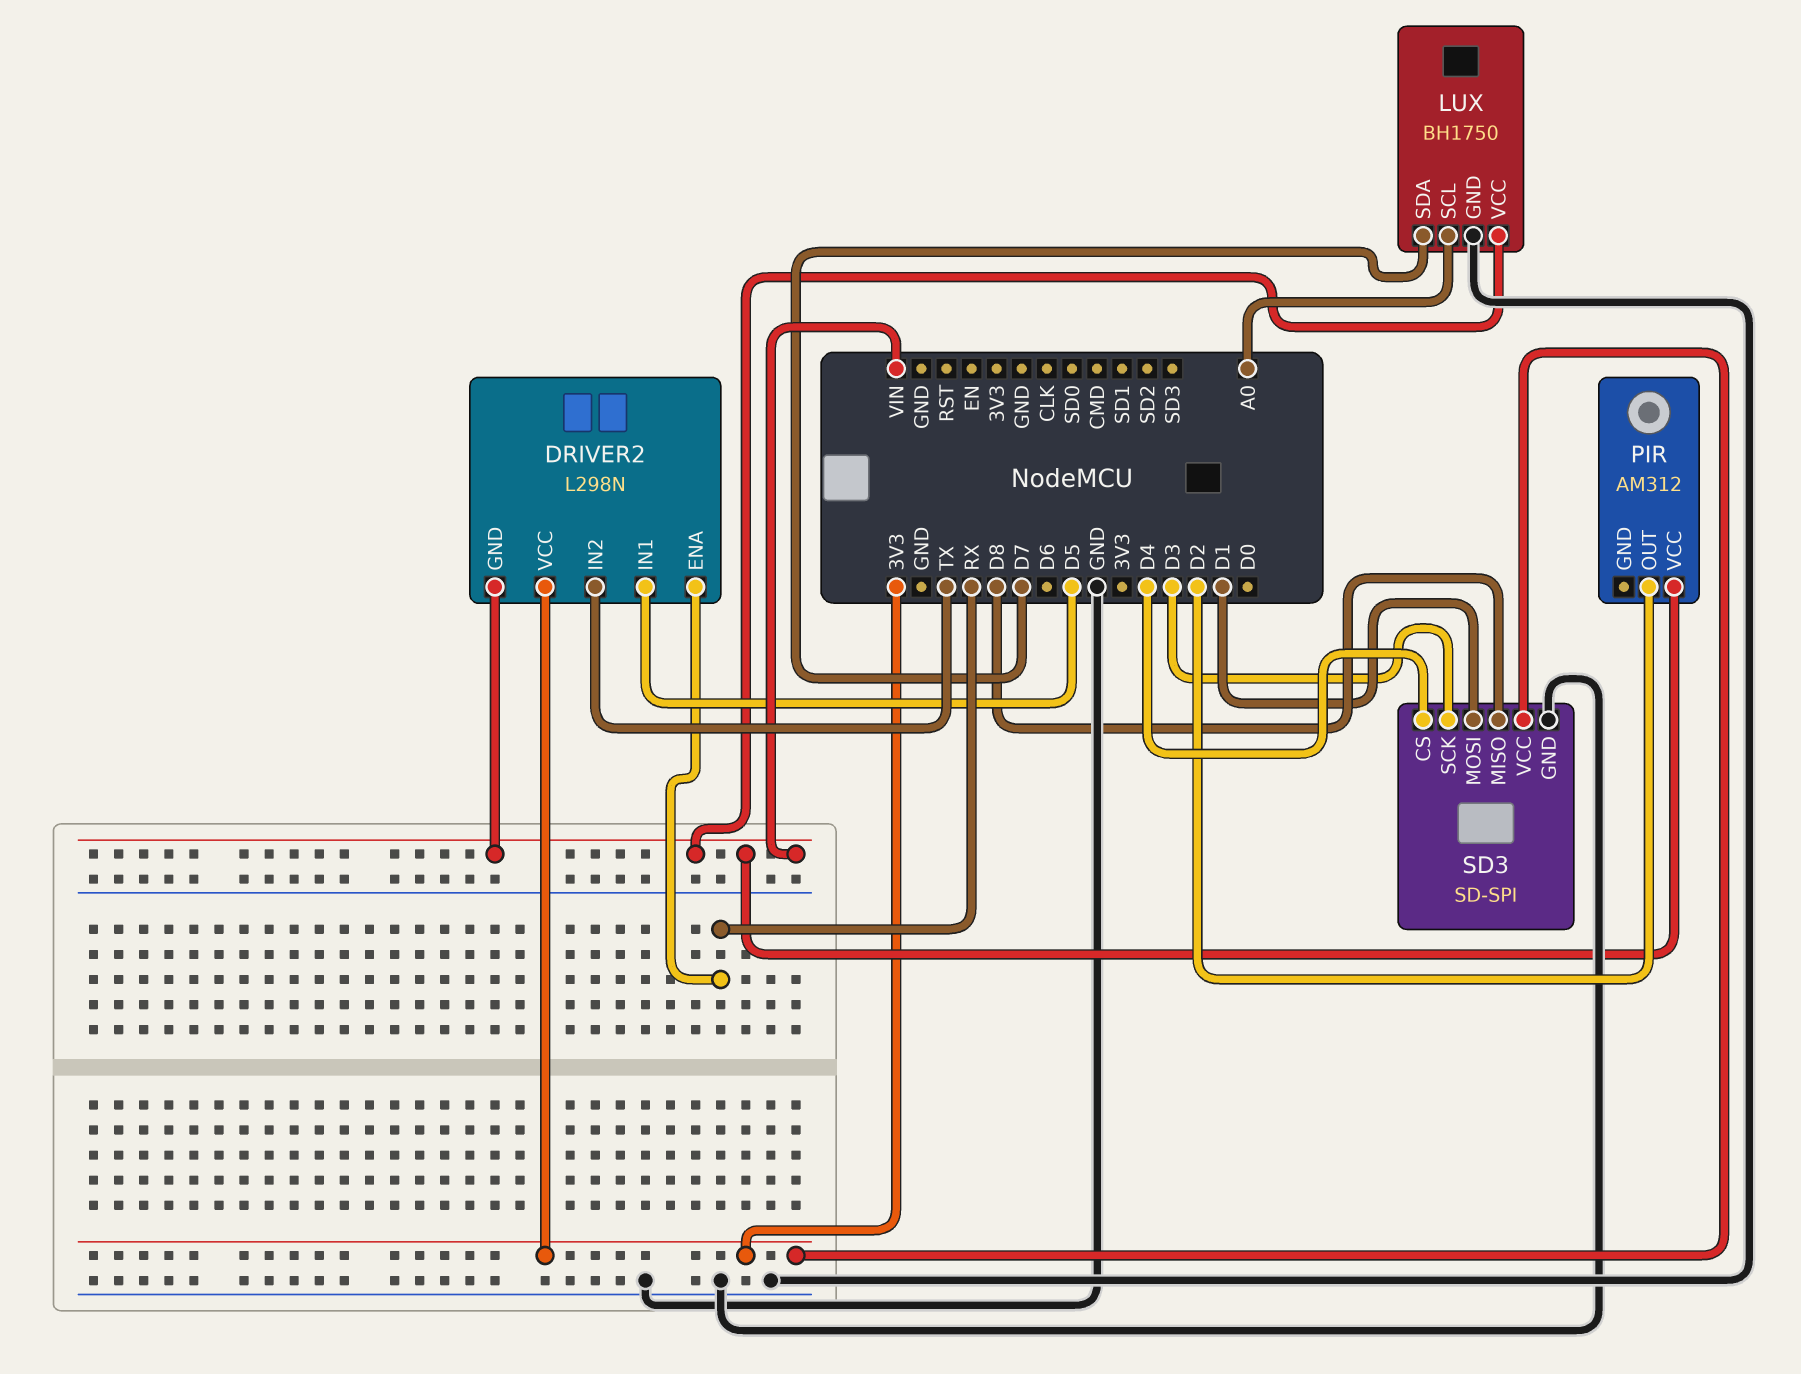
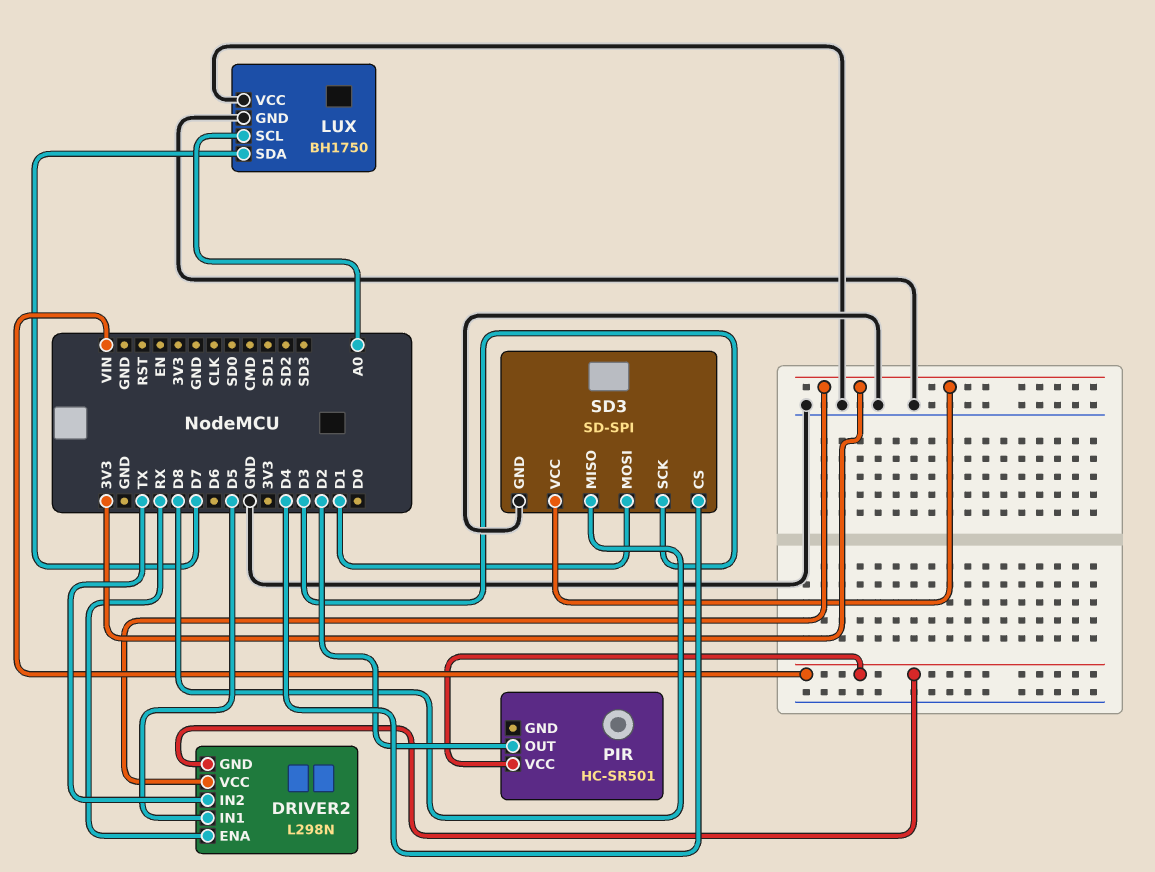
LUX pin VCC: VIN -> GND
PIR: AM312 -> HC-SR501

